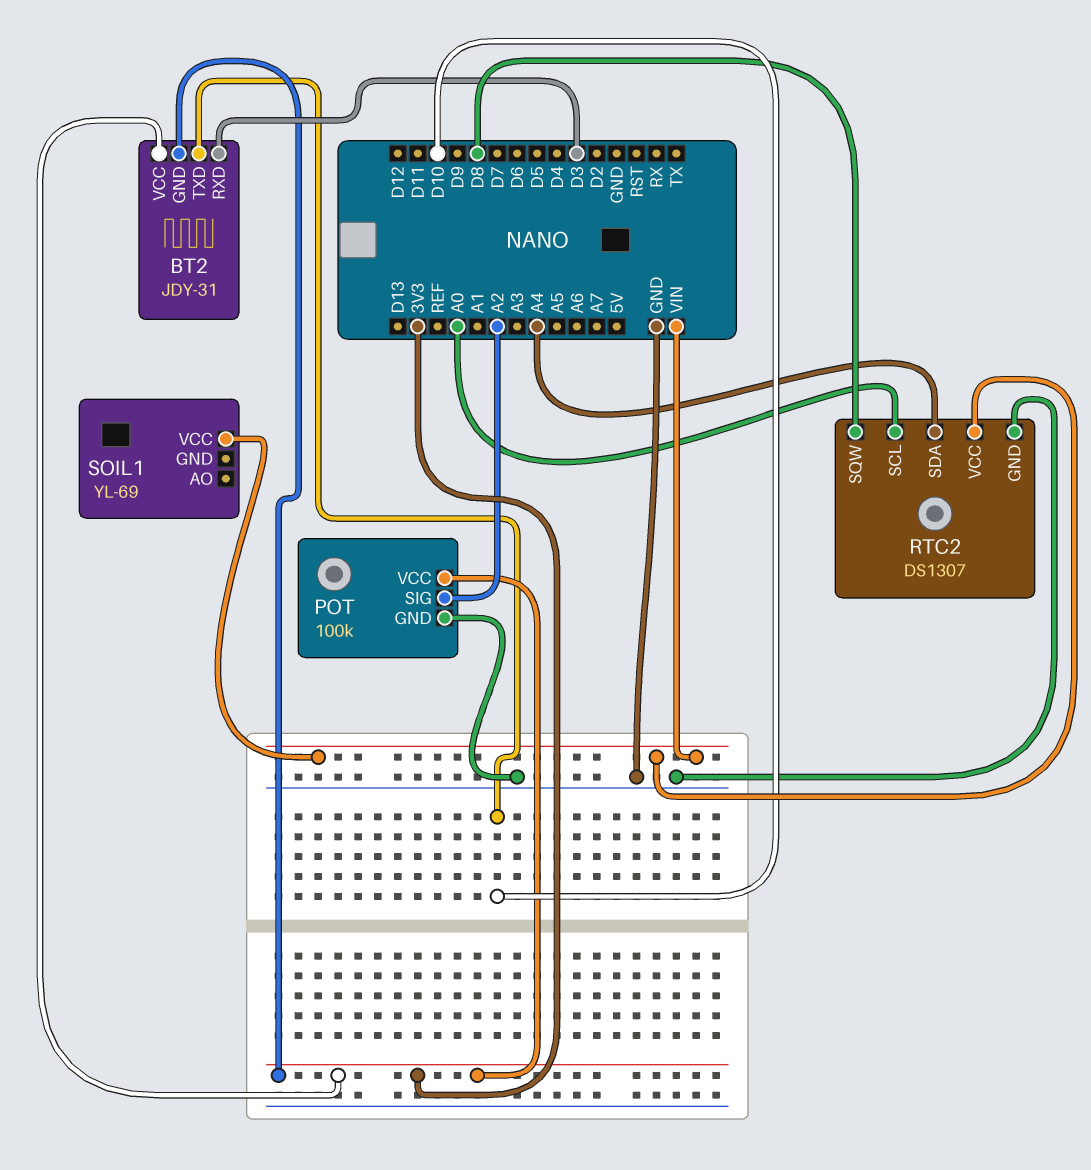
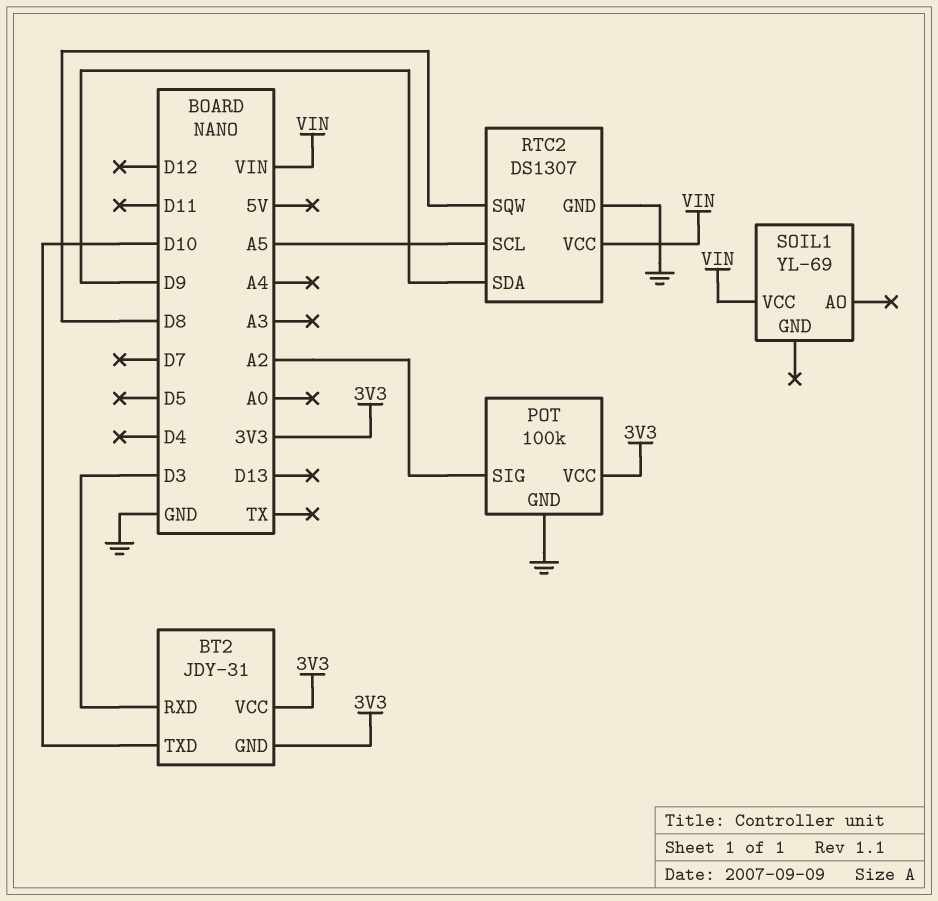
RTC2 pin SCL: A0 -> A5
RTC2 pin SDA: A4 -> D9

